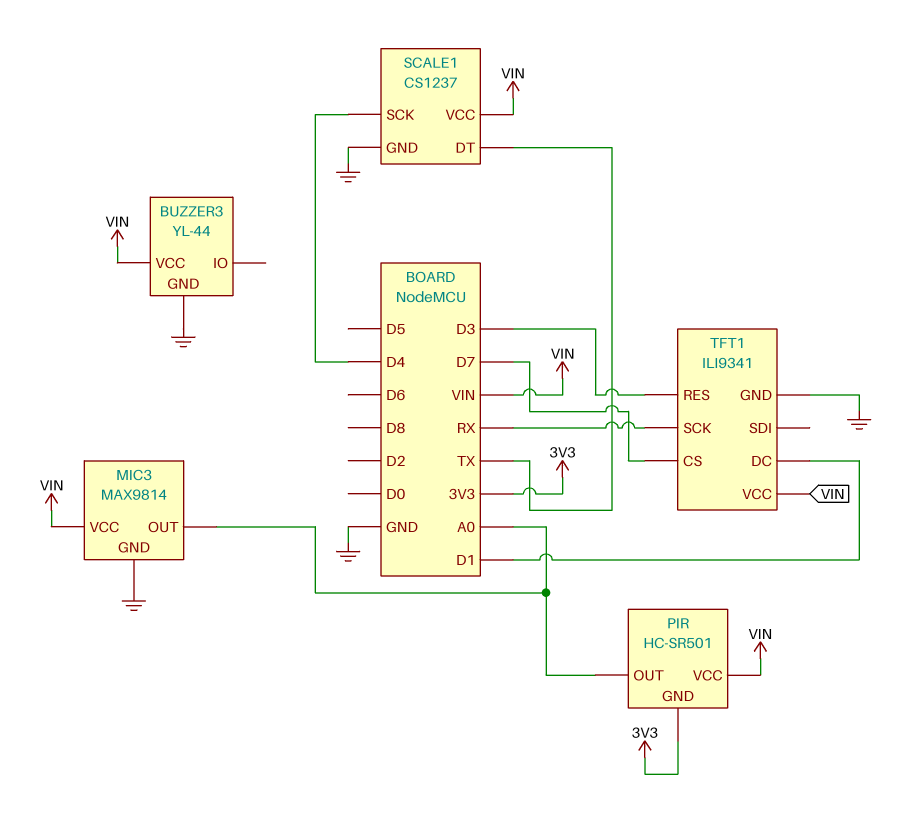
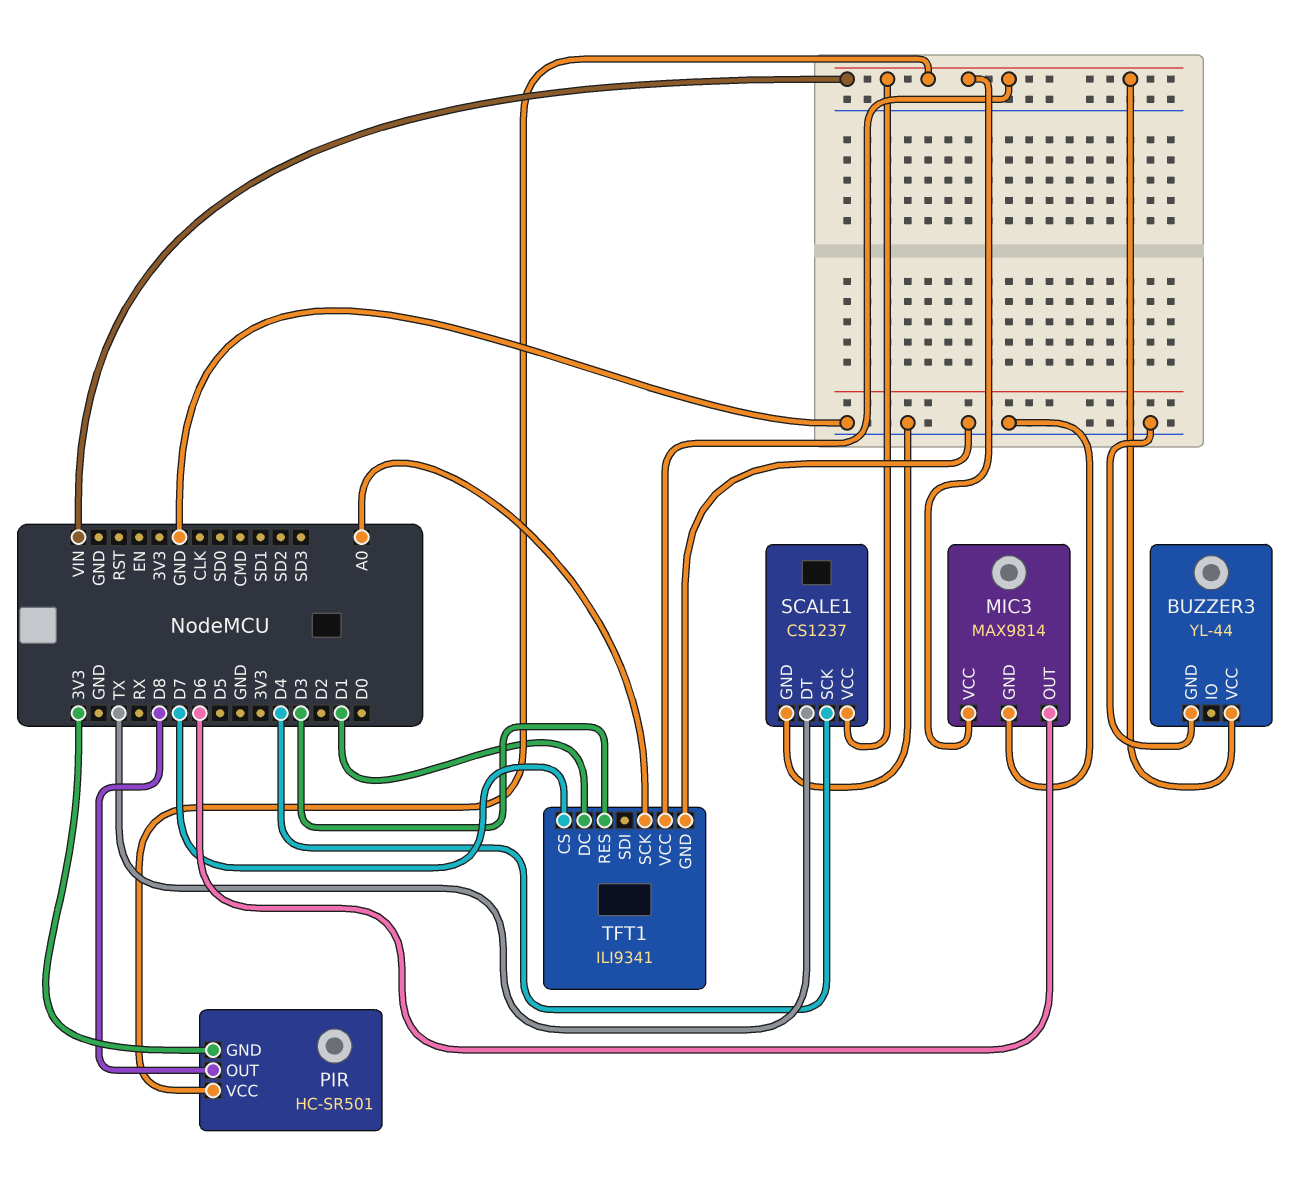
MIC3 pin OUT: A0 -> D6
PIR pin OUT: A0 -> D8
TFT1 pin SCK: RX -> A0

